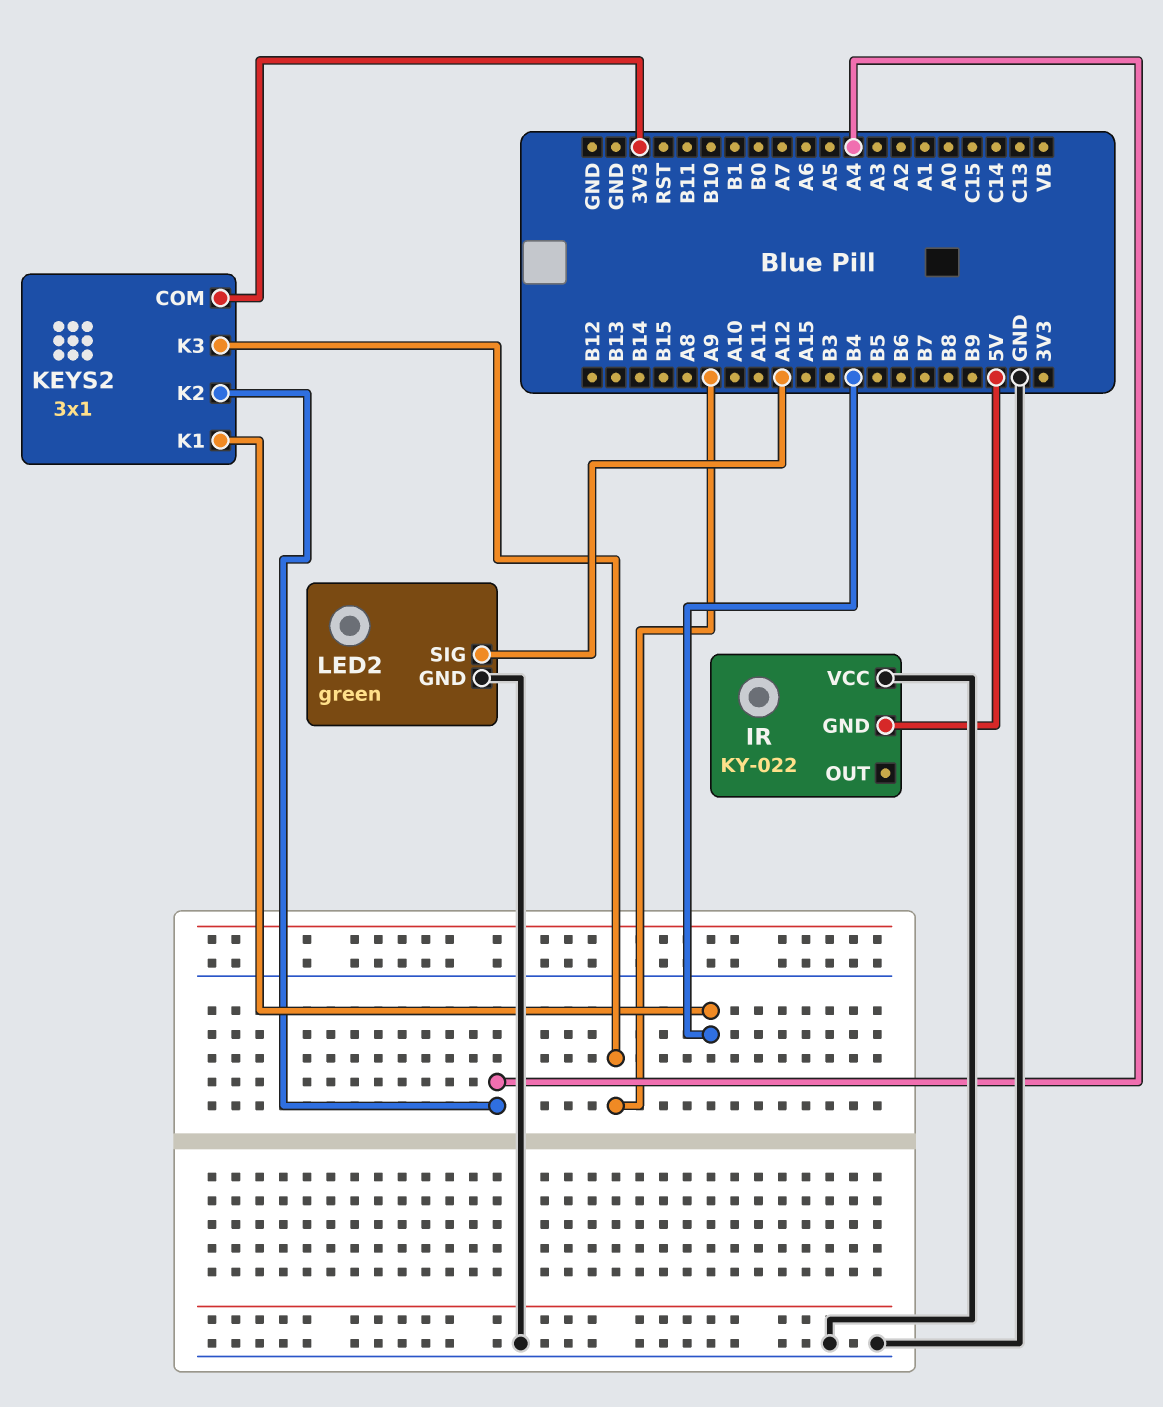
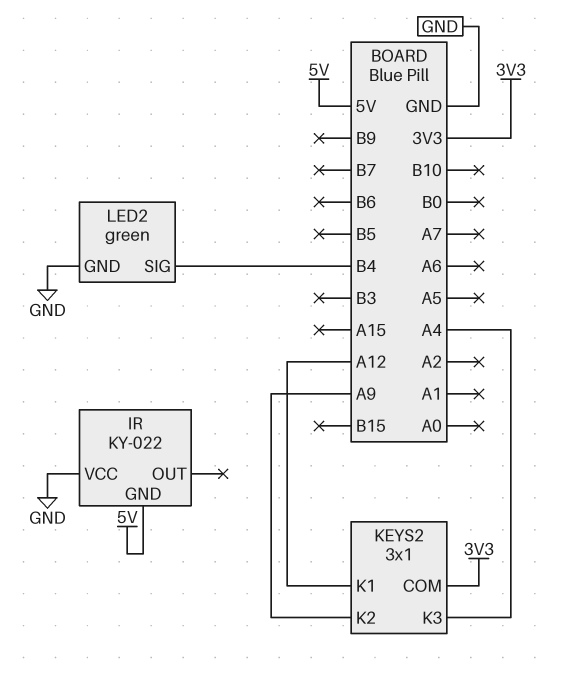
KEYS2 pin K1: B4 -> A12
KEYS2 pin K2: A4 -> A9
KEYS2 pin K3: A9 -> A4
LED2 pin SIG: A12 -> B4

